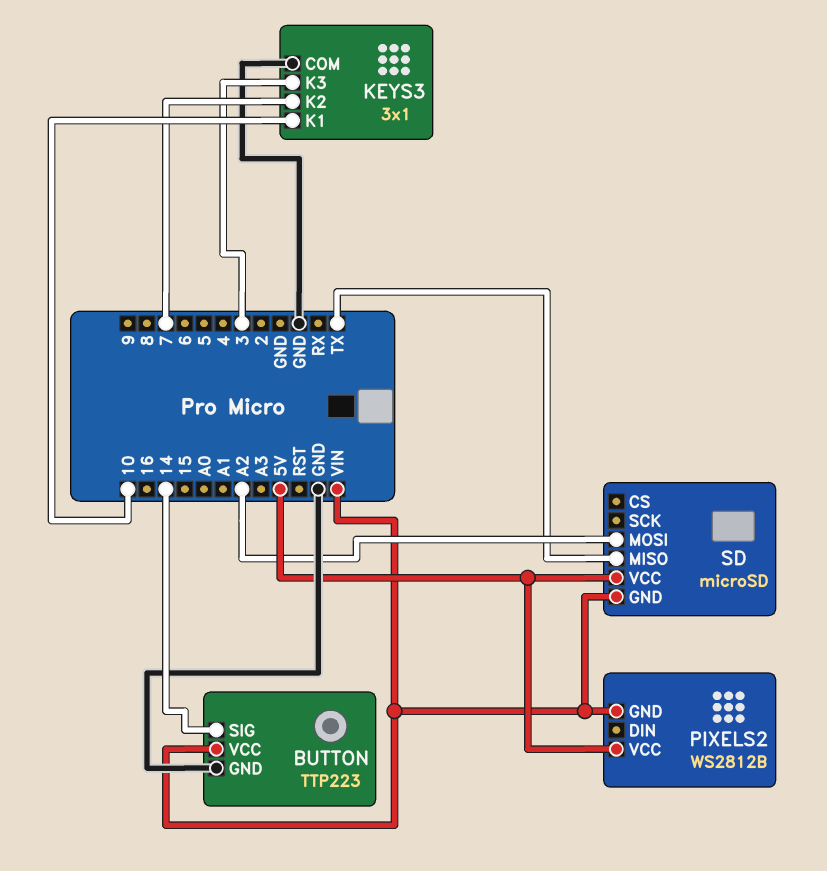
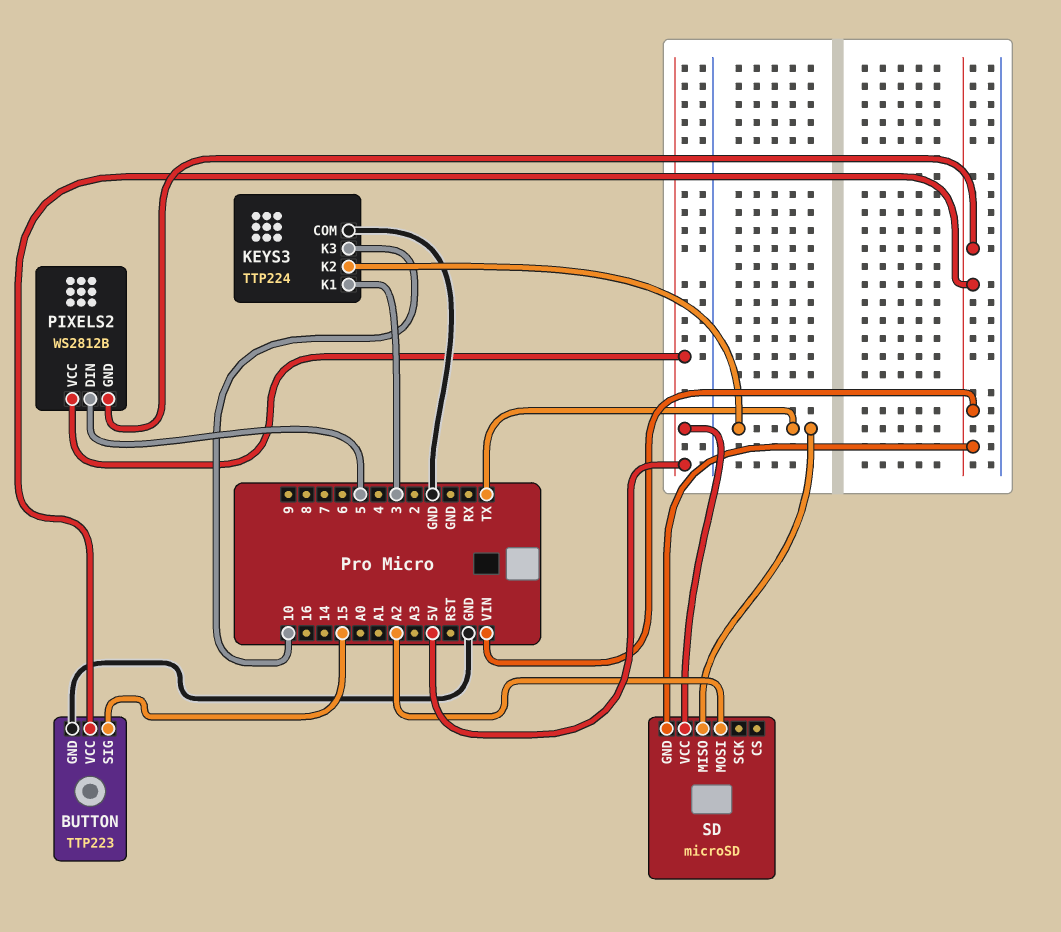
BUTTON pin SIG: 14 -> 15
KEYS3: 3x1 -> TTP224
KEYS3 pin K1: 10 -> 3
KEYS3 pin K2: 7 -> TX
KEYS3 pin K3: 3 -> 10
PIXELS2 pin DIN: none -> 5

